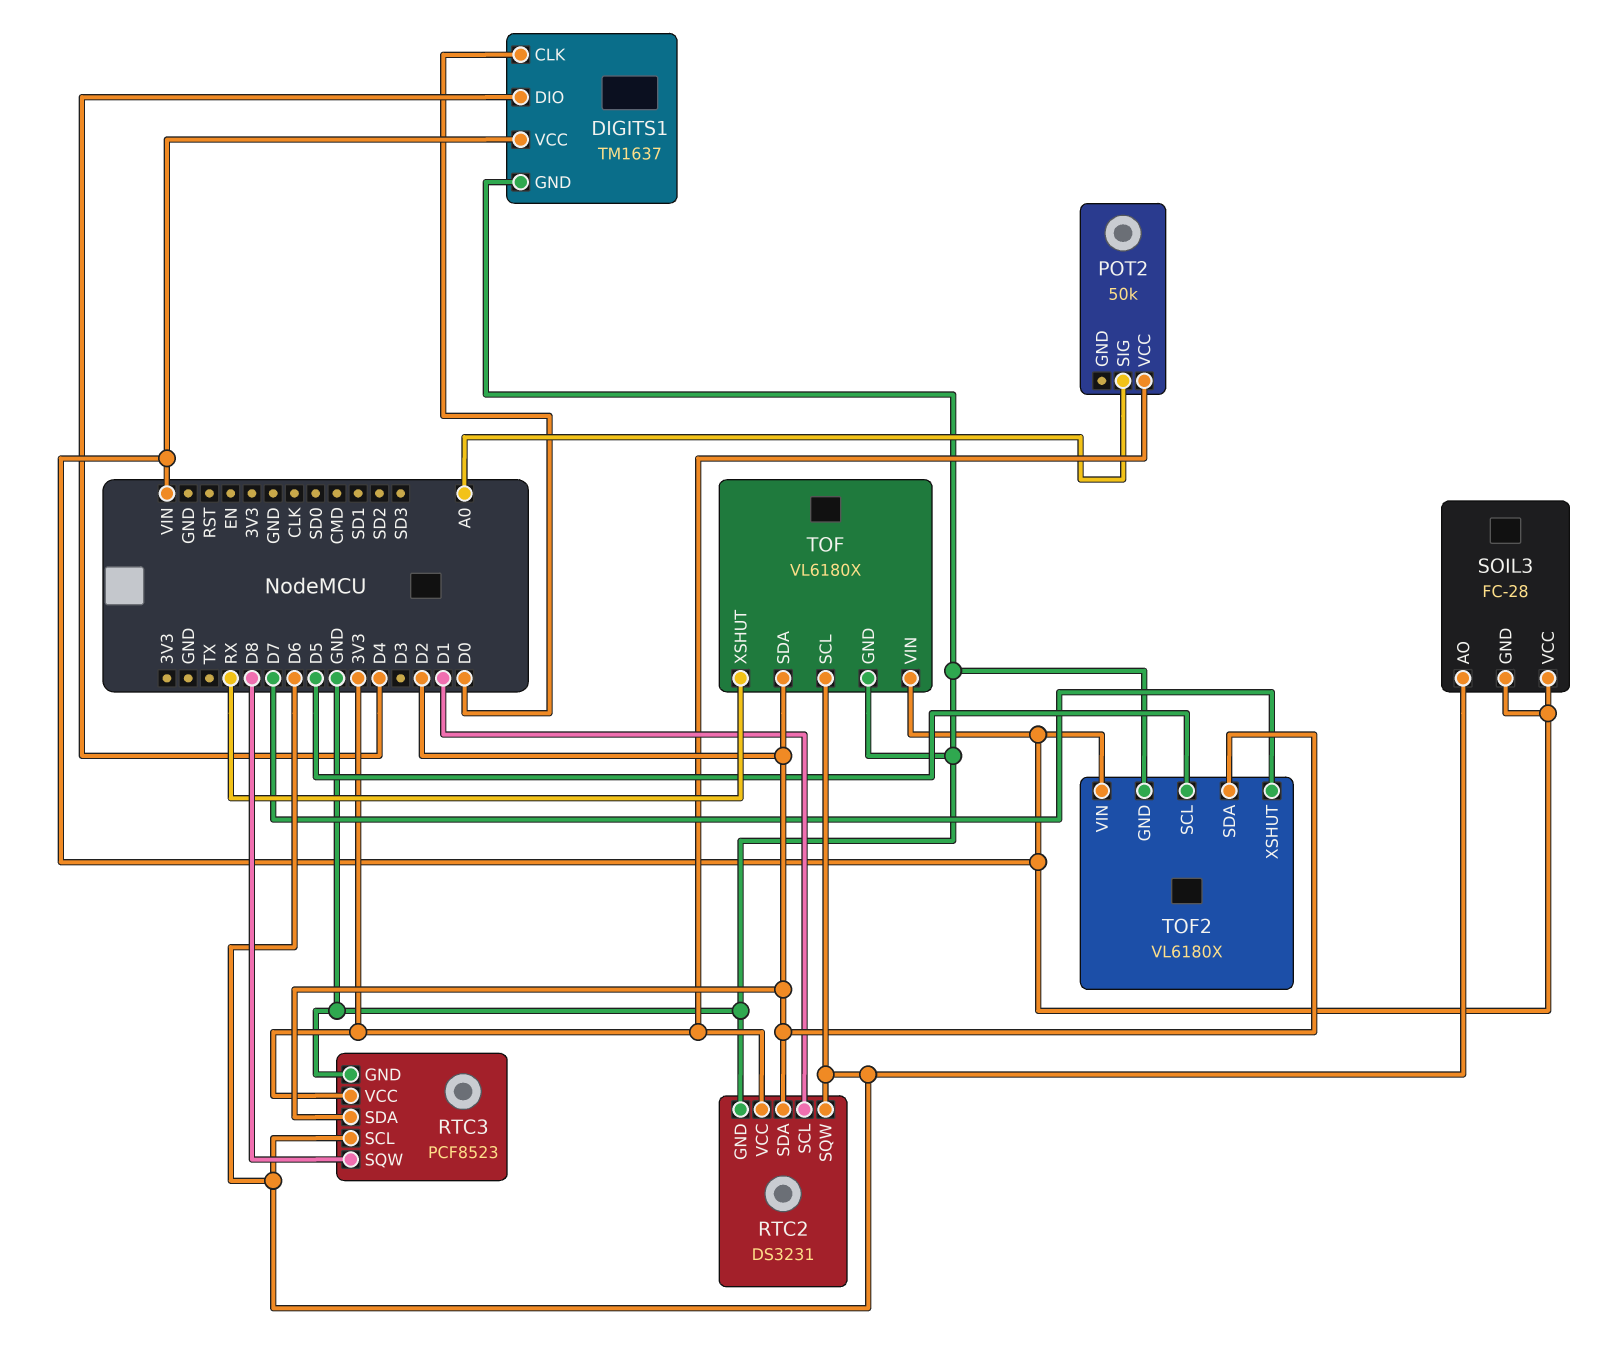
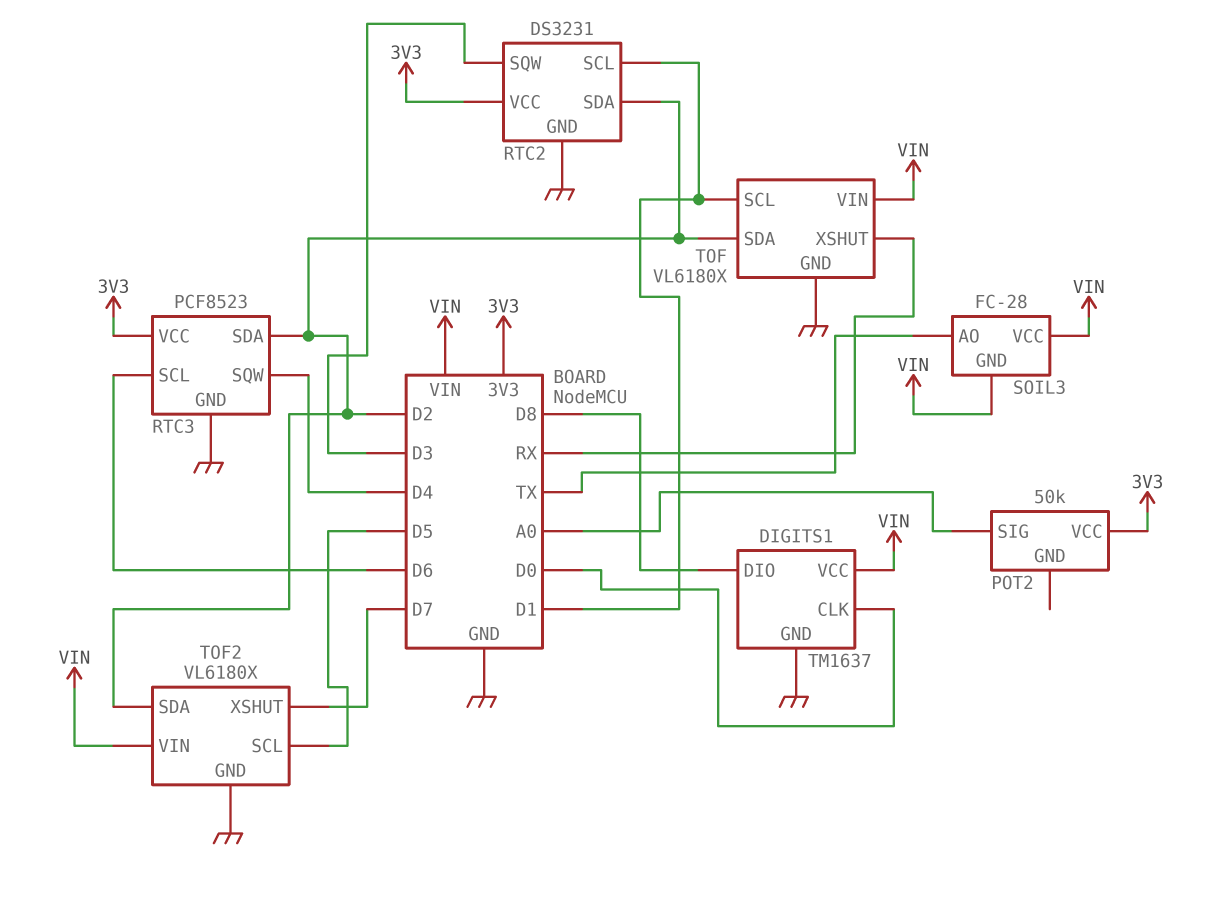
DIGITS1 pin DIO: D4 -> D8
RTC2 pin SQW: D6 -> D3
RTC3 pin SQW: D8 -> D4
SOIL3 pin AO: D6 -> TX
TOF pin SCL: D6 -> D1

